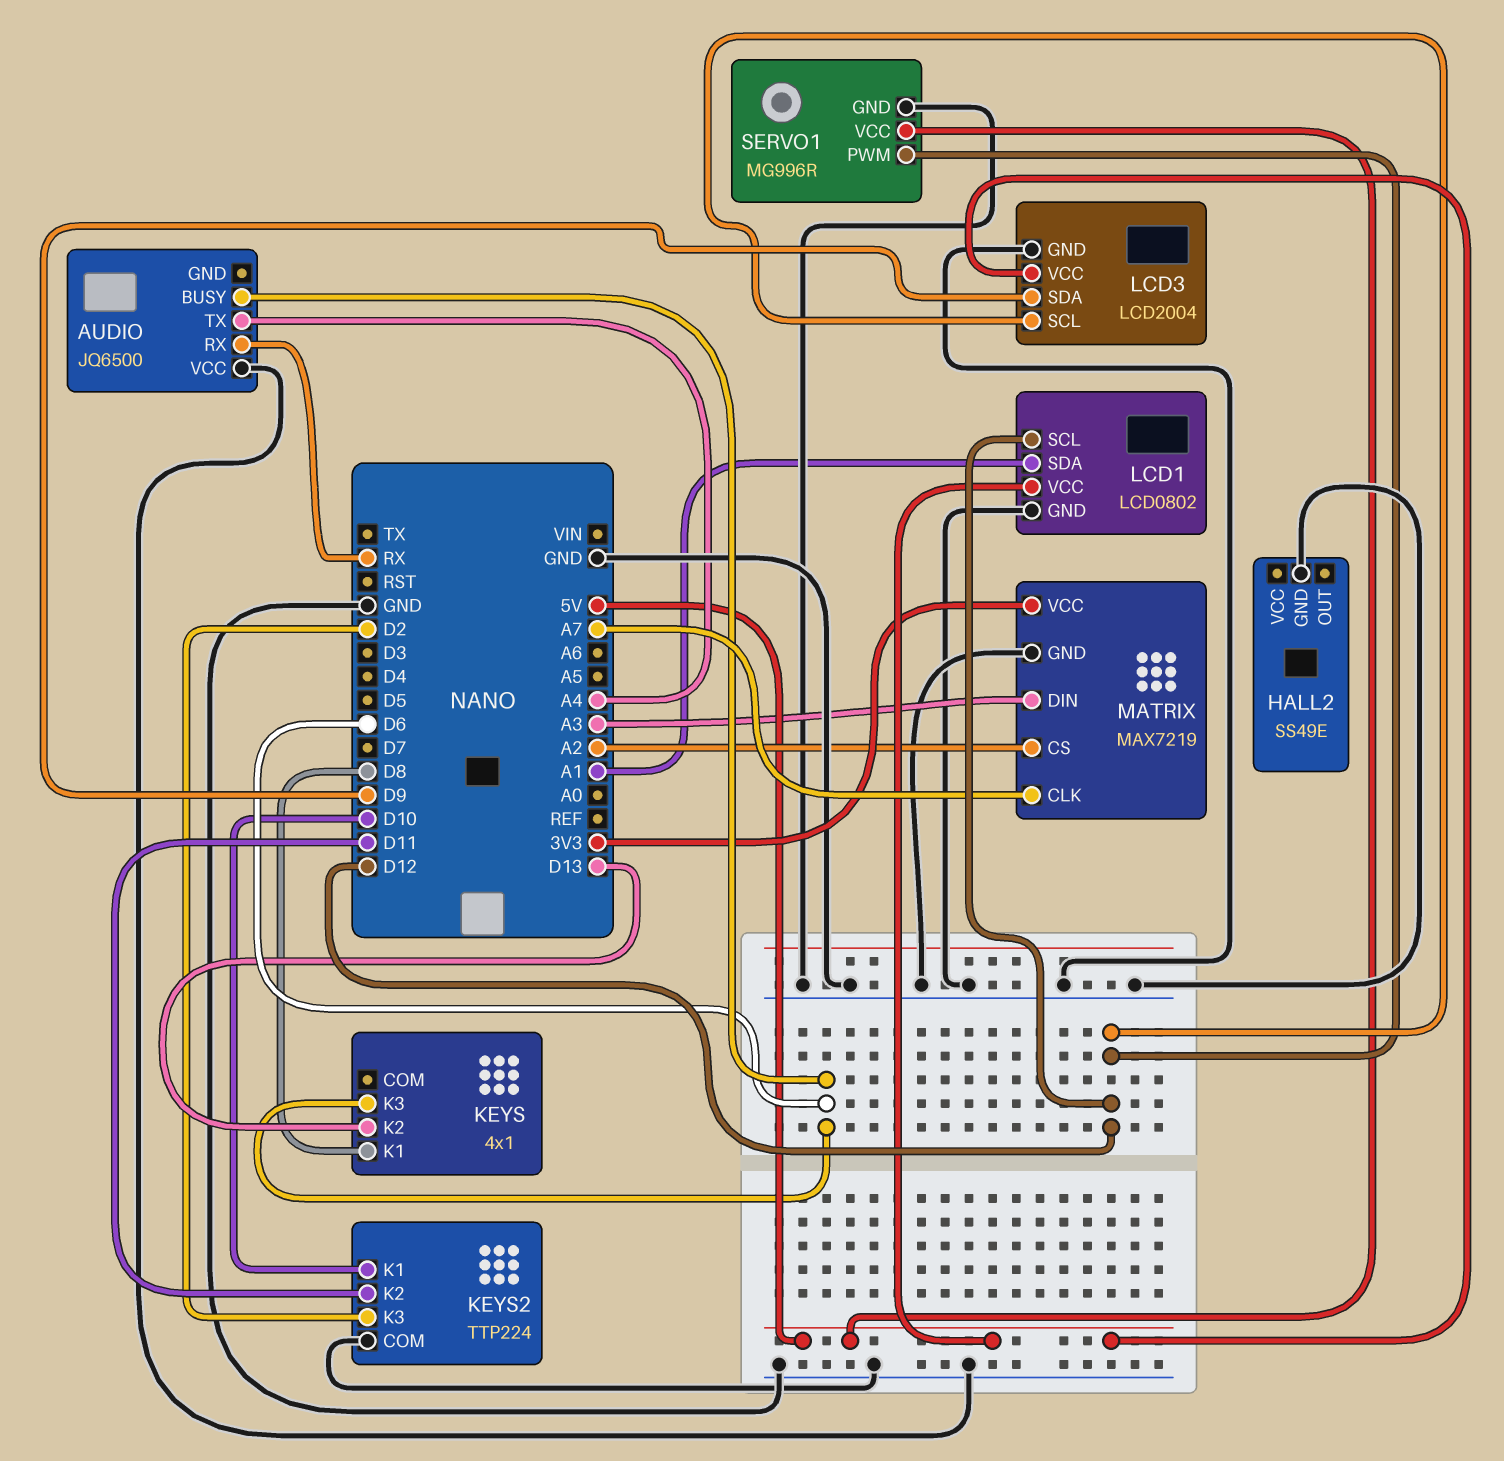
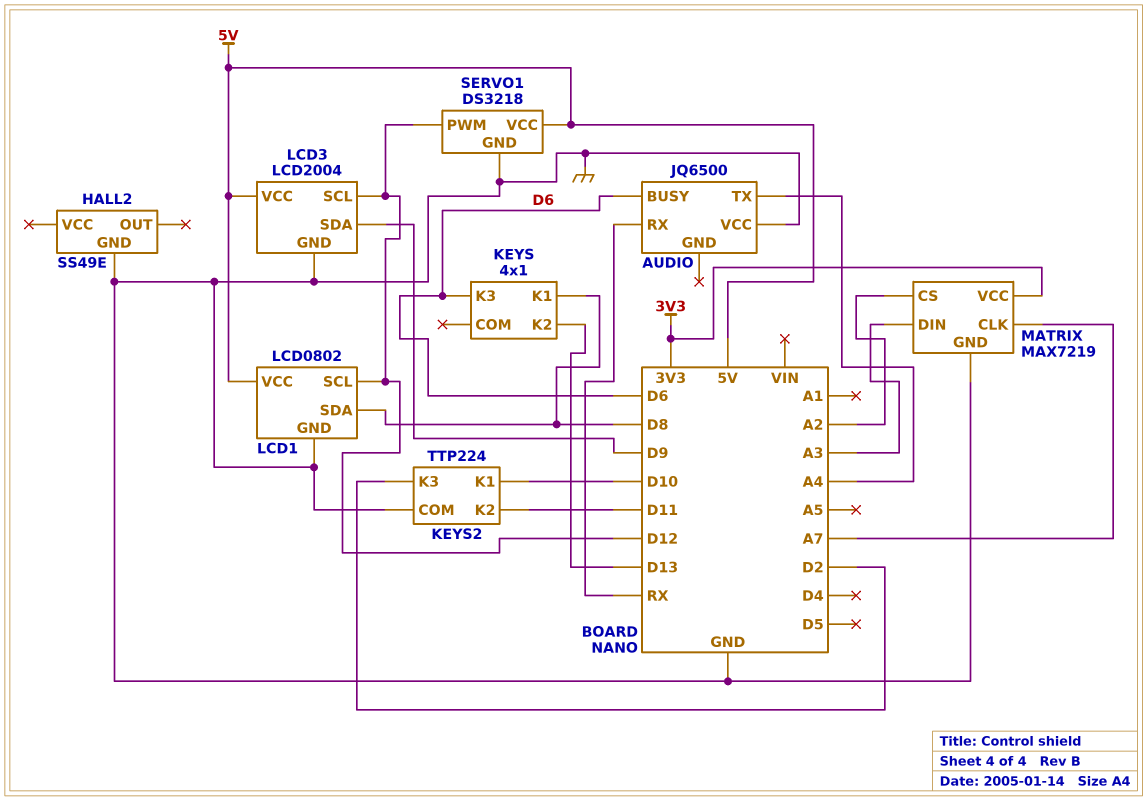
LCD1 pin SDA: A1 -> D8
SERVO1: MG996R -> DS3218

